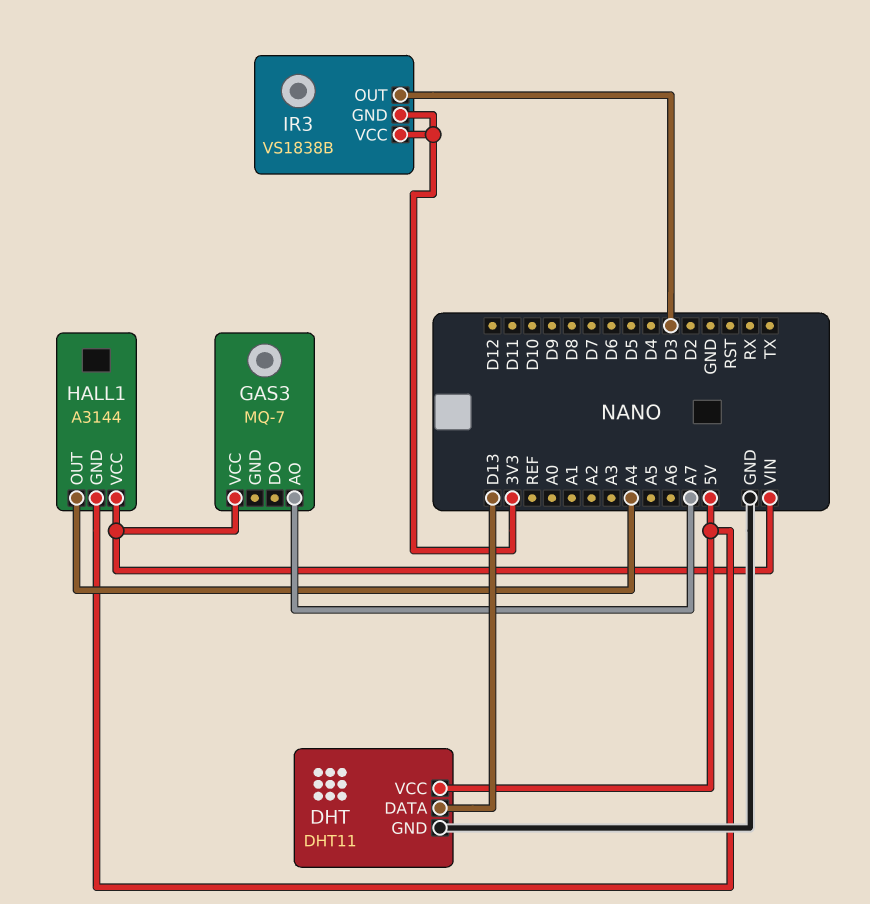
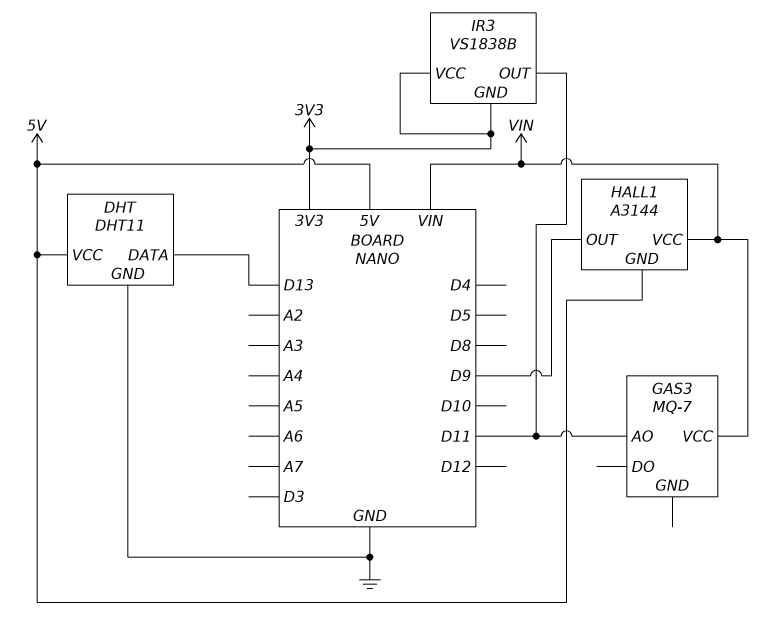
GAS3 pin AO: A7 -> D11
HALL1 pin OUT: A4 -> D9
IR3 pin OUT: D3 -> D11

